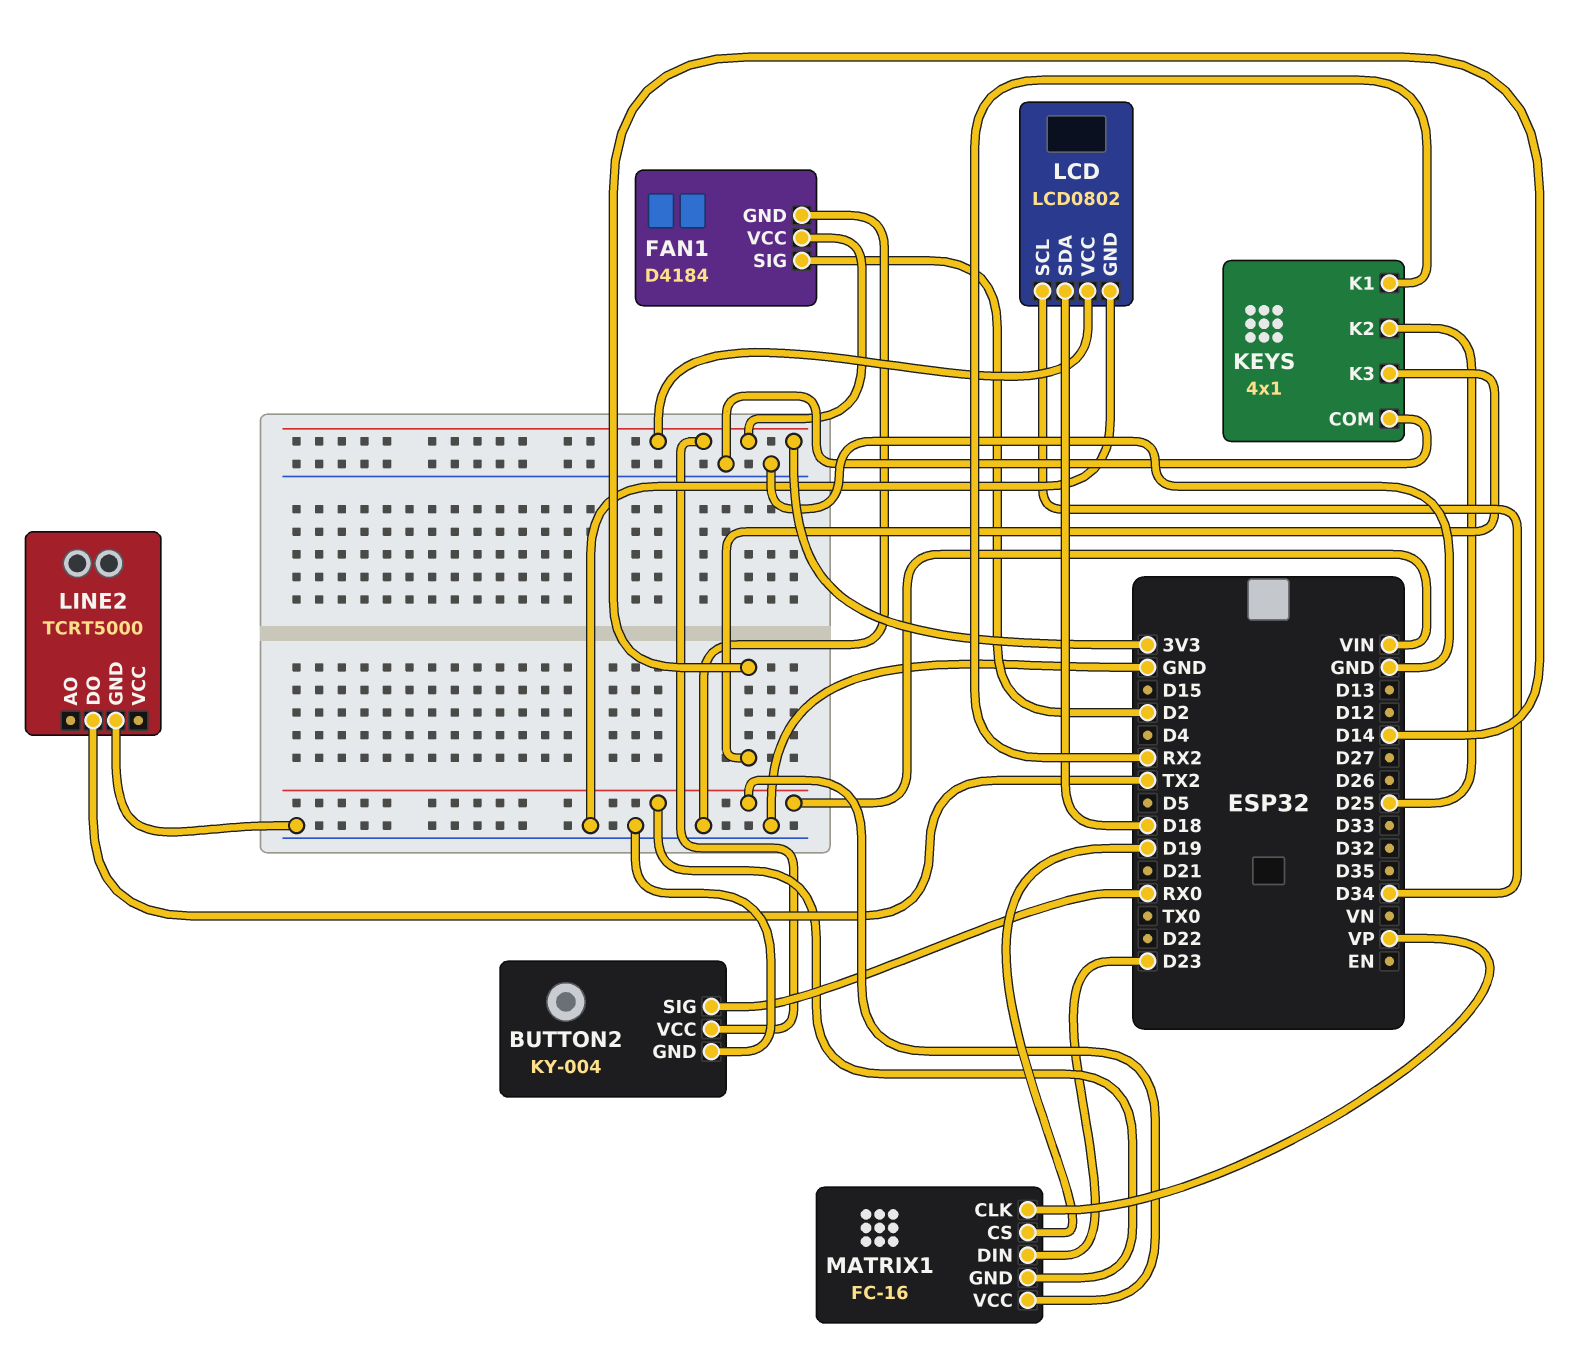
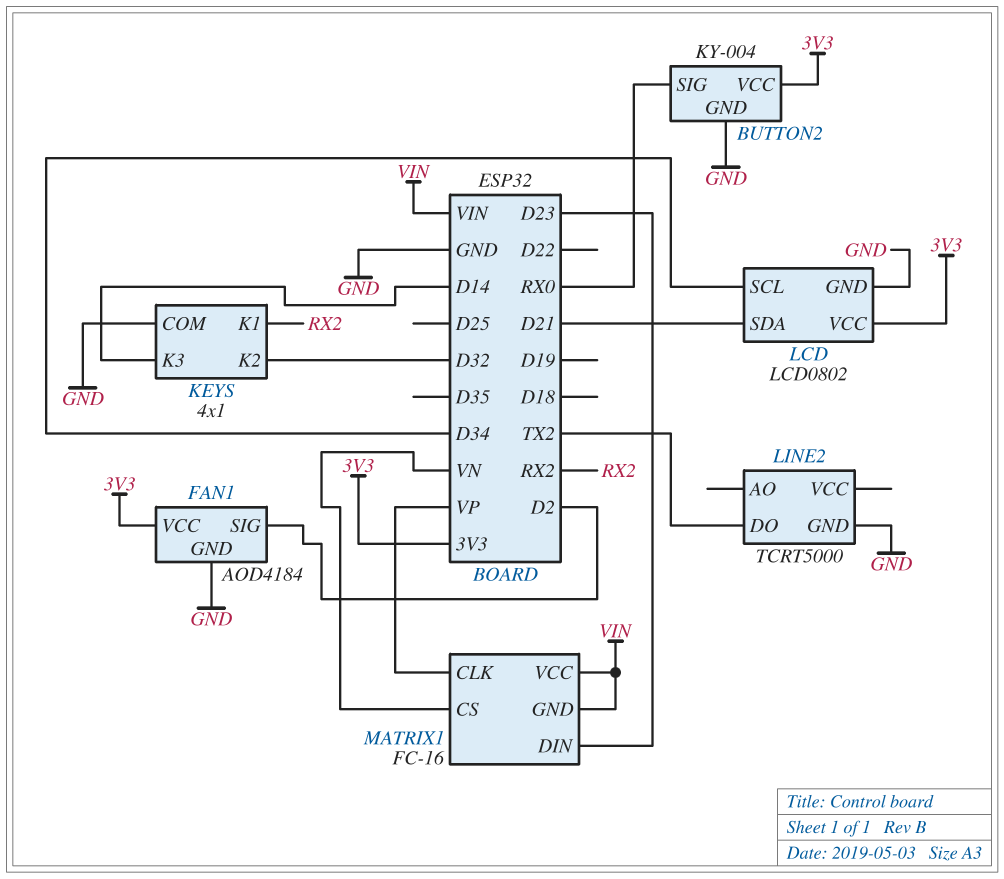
FAN1: D4184 -> AOD4184
KEYS pin K2: D25 -> D32
LCD pin SDA: D18 -> D21
MATRIX1 pin CS: D19 -> VN

